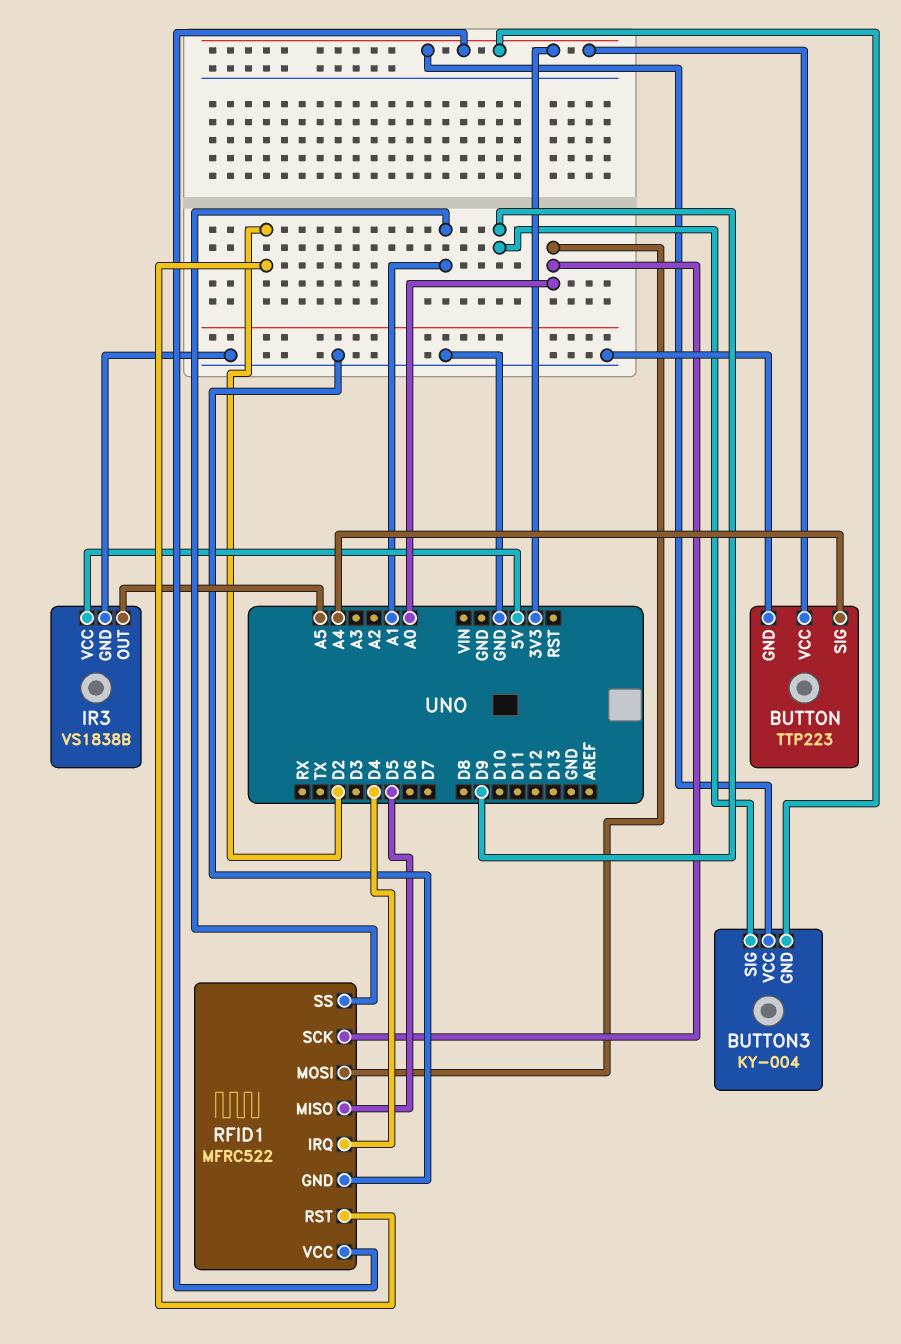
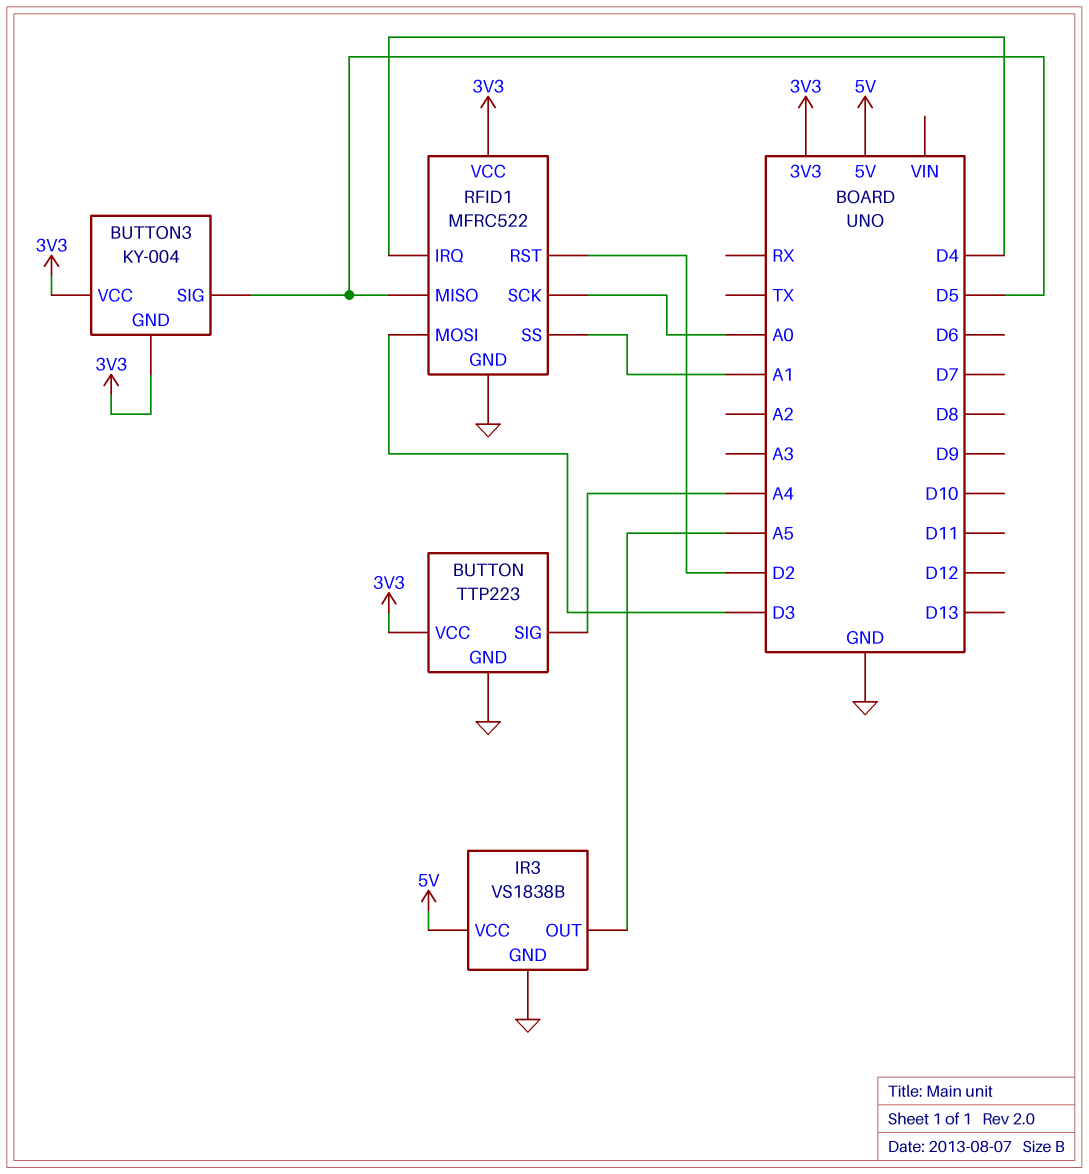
BUTTON3 pin SIG: D9 -> D5
RFID1 pin MOSI: A0 -> D3

